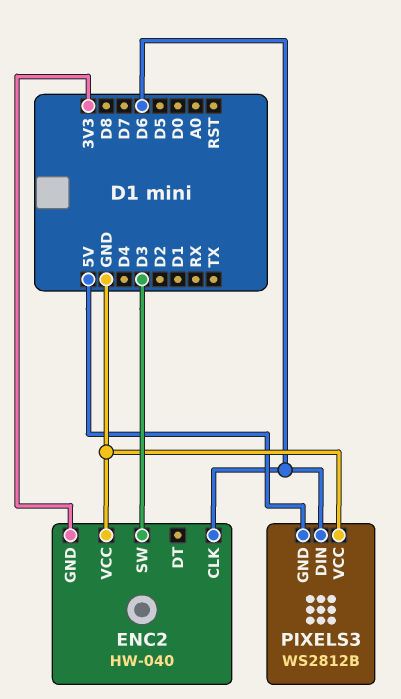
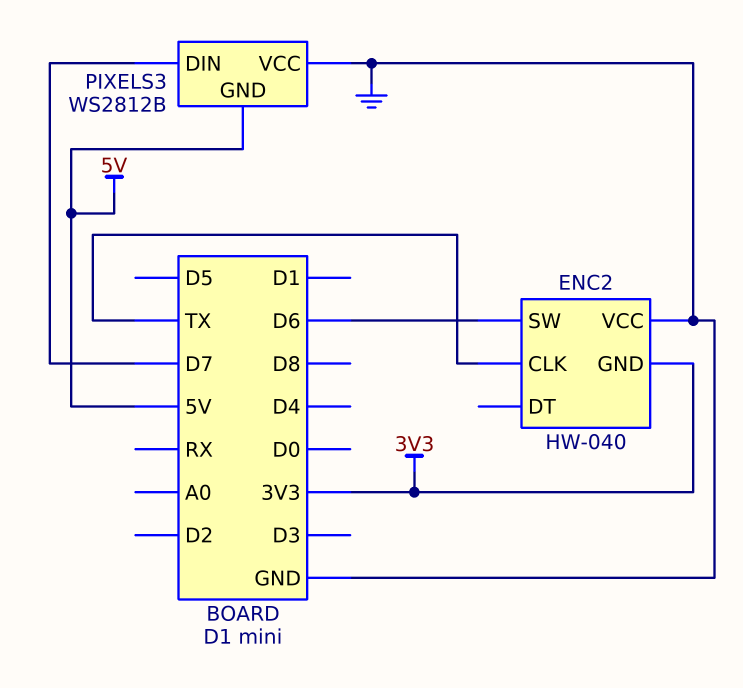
ENC2 pin CLK: D6 -> TX
ENC2 pin SW: D3 -> D6
PIXELS3 pin DIN: D6 -> D7

